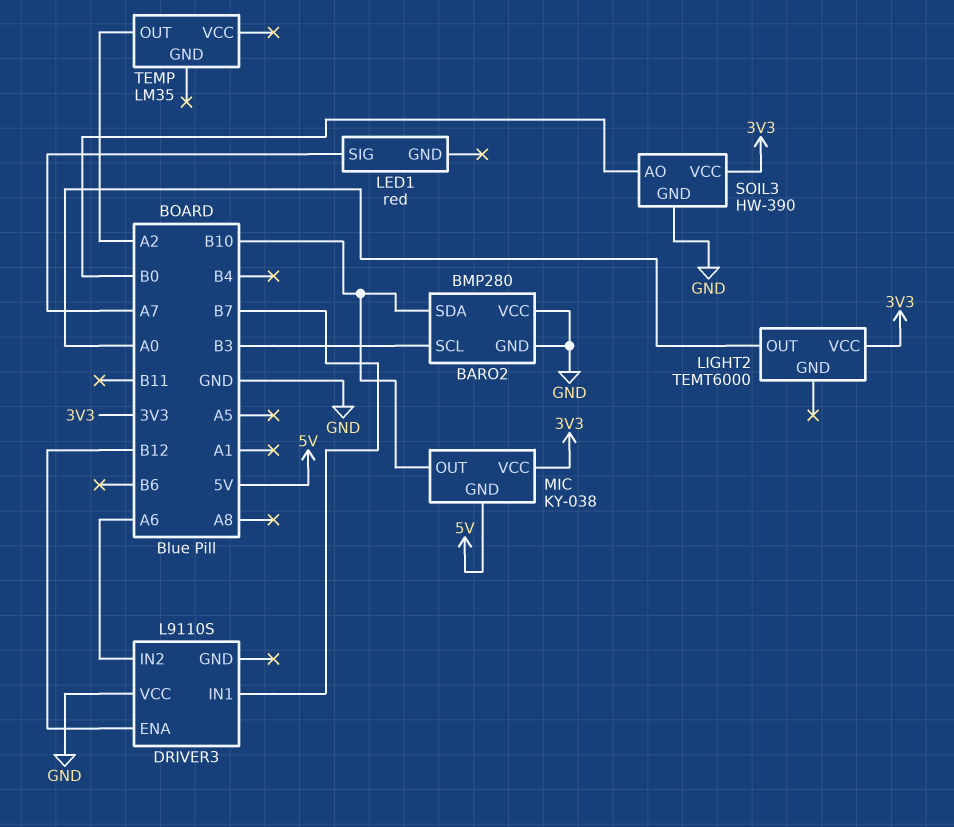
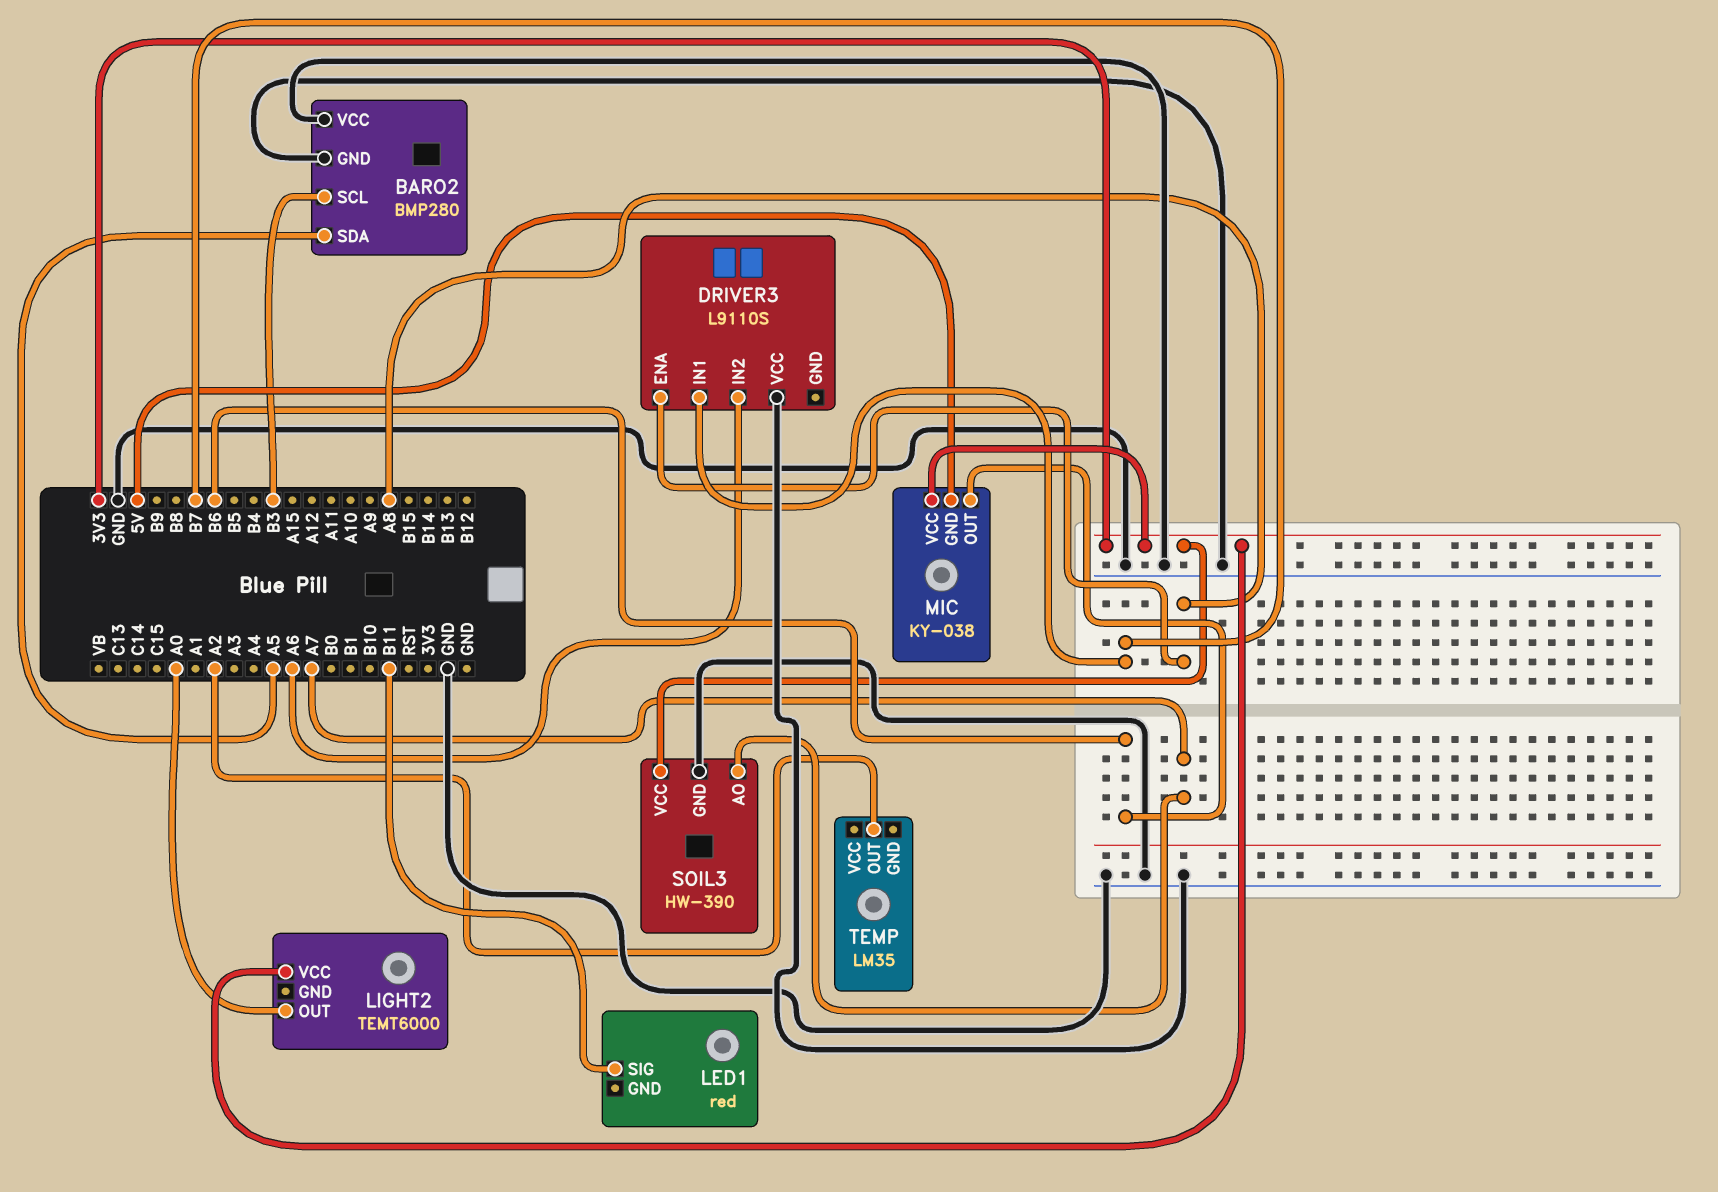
BARO2 pin SDA: B10 -> A5
DRIVER3 pin ENA: B12 -> A8
LED1 pin SIG: A7 -> B11
MIC pin OUT: B10 -> B6
SOIL3 pin AO: B0 -> A7

